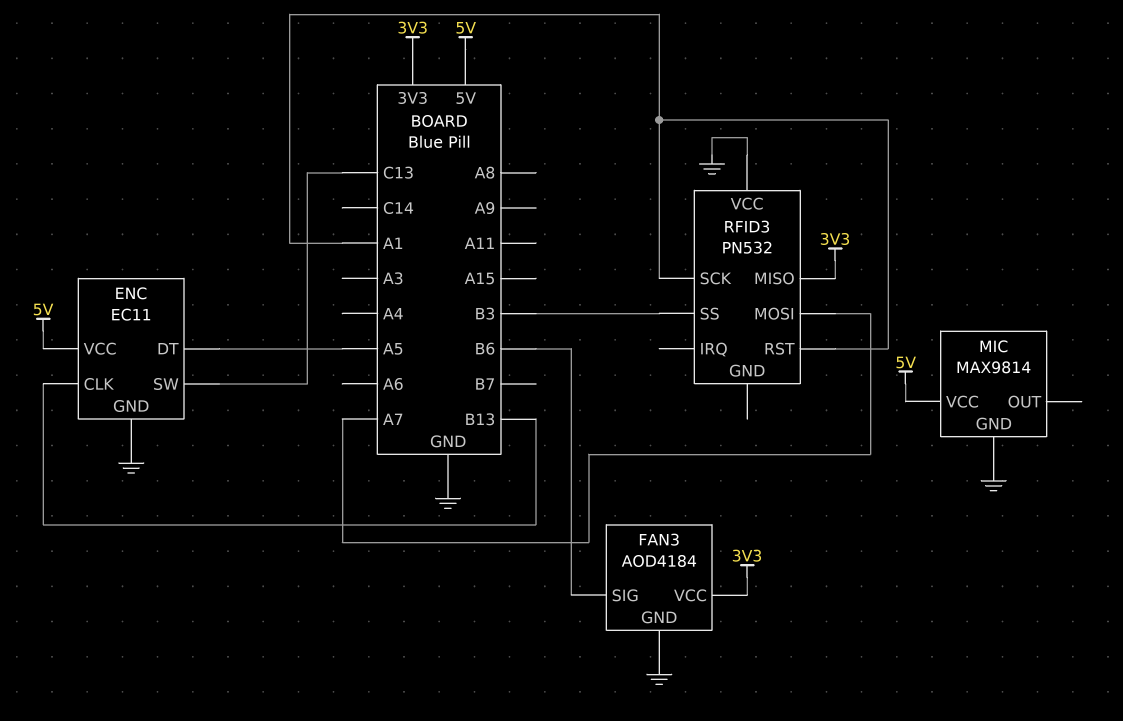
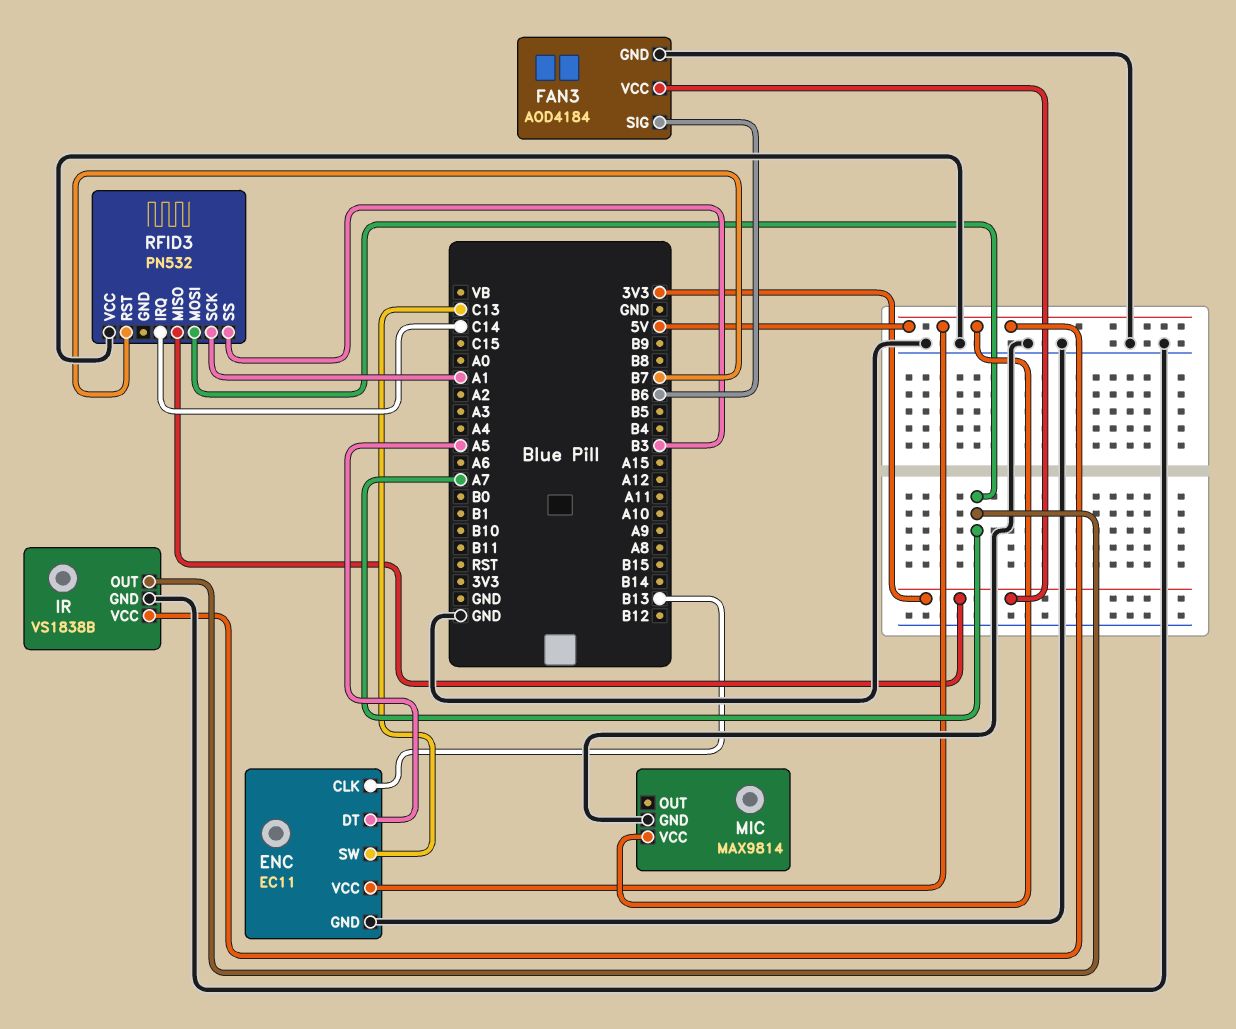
IR: none -> VS1838B
IR pin GND: none -> GND
IR pin OUT: none -> A7
IR pin VCC: none -> 5V
RFID3 pin IRQ: none -> C14
RFID3 pin RST: A1 -> B7

